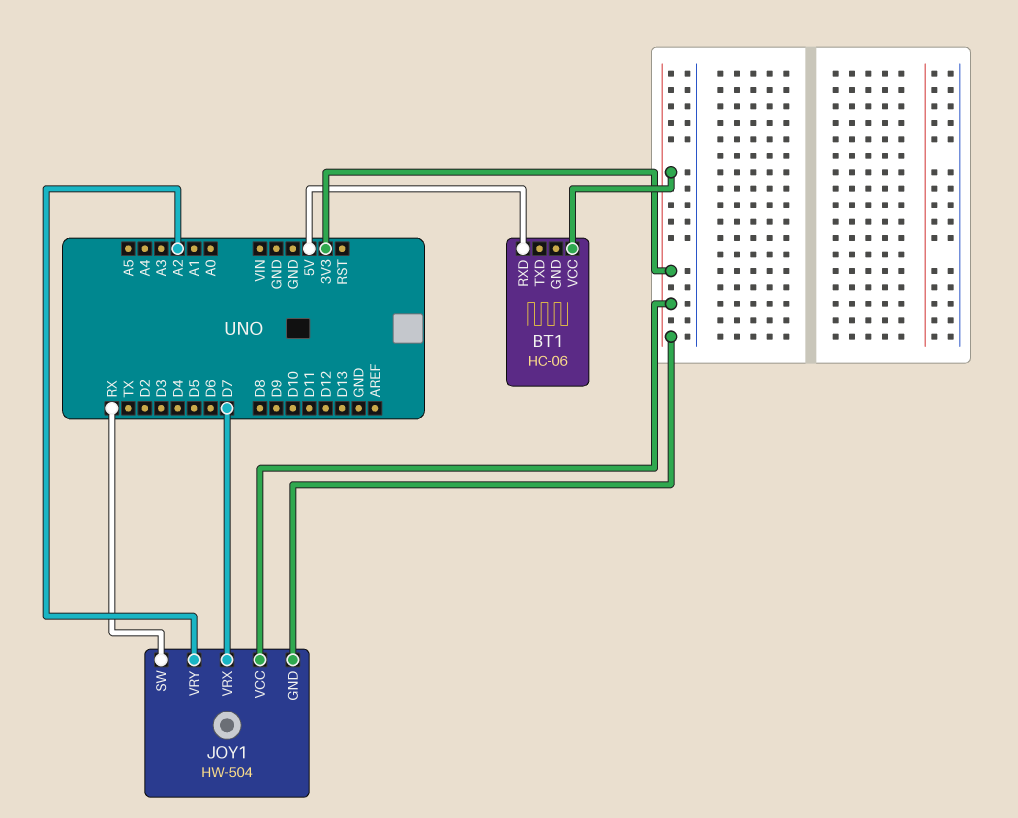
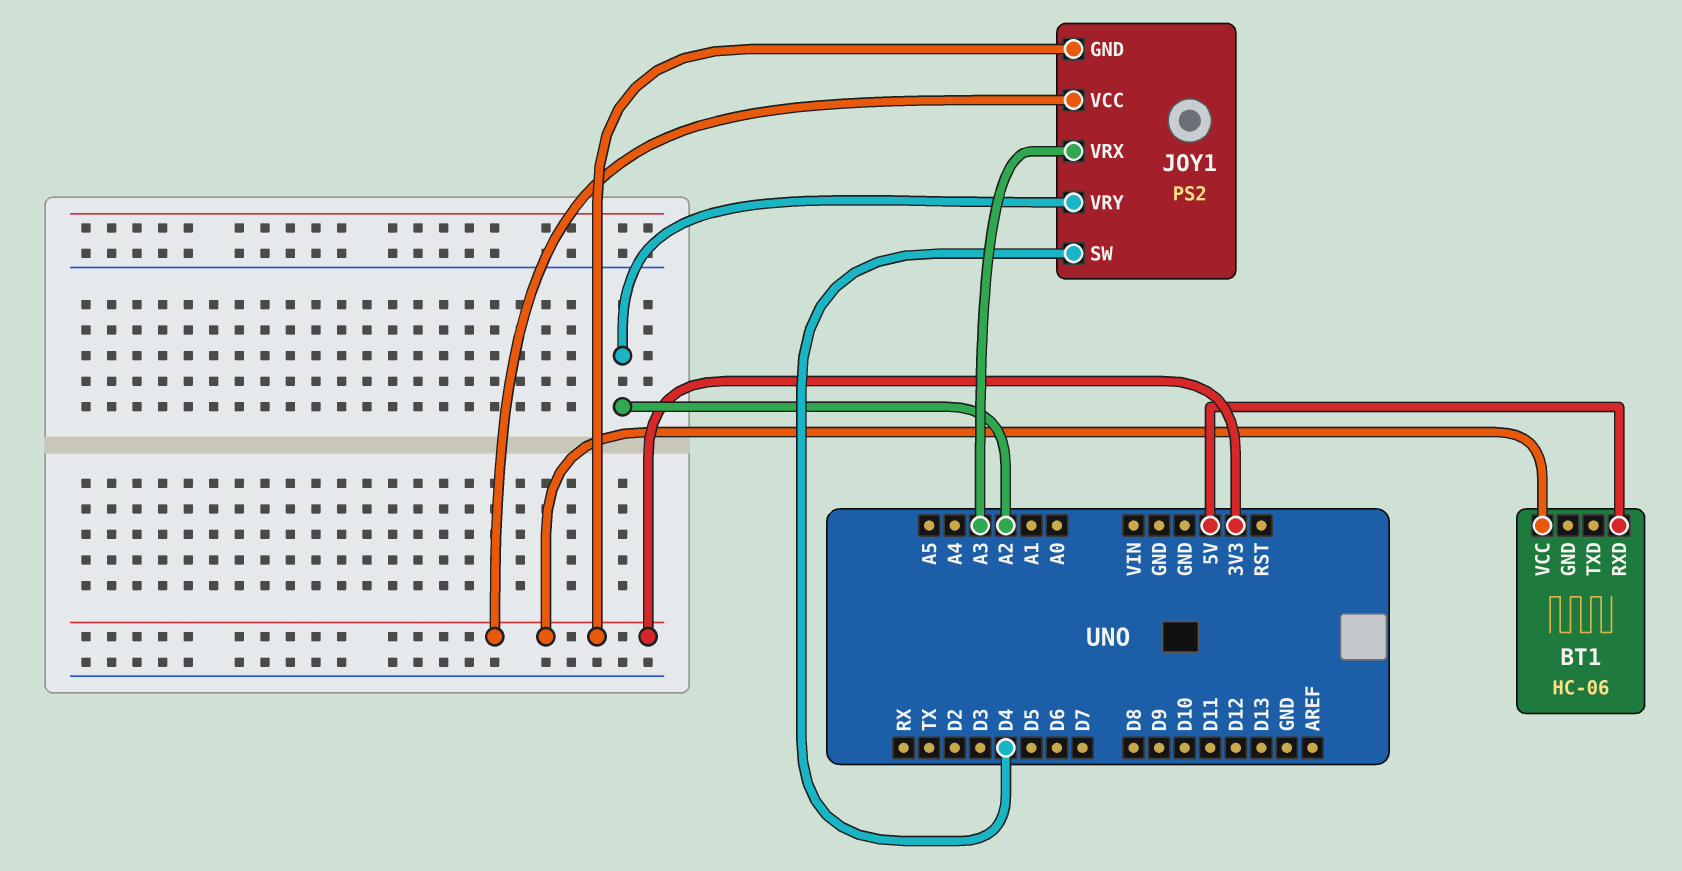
JOY1: HW-504 -> PS2
JOY1 pin SW: RX -> D4
JOY1 pin VRX: D7 -> A3

